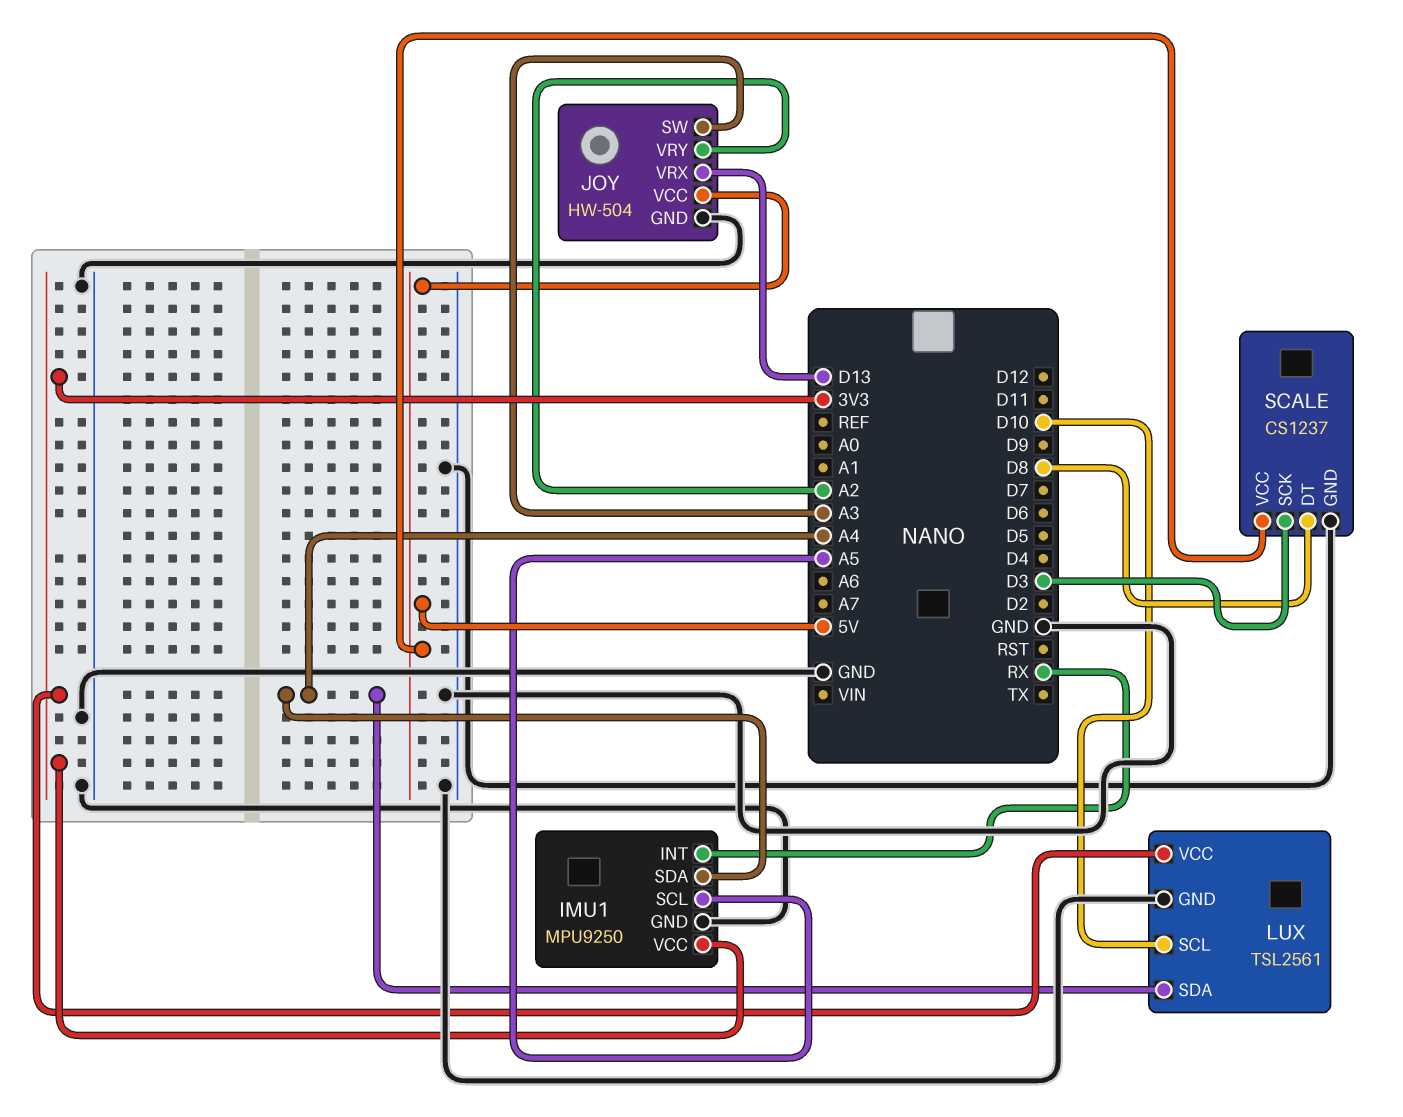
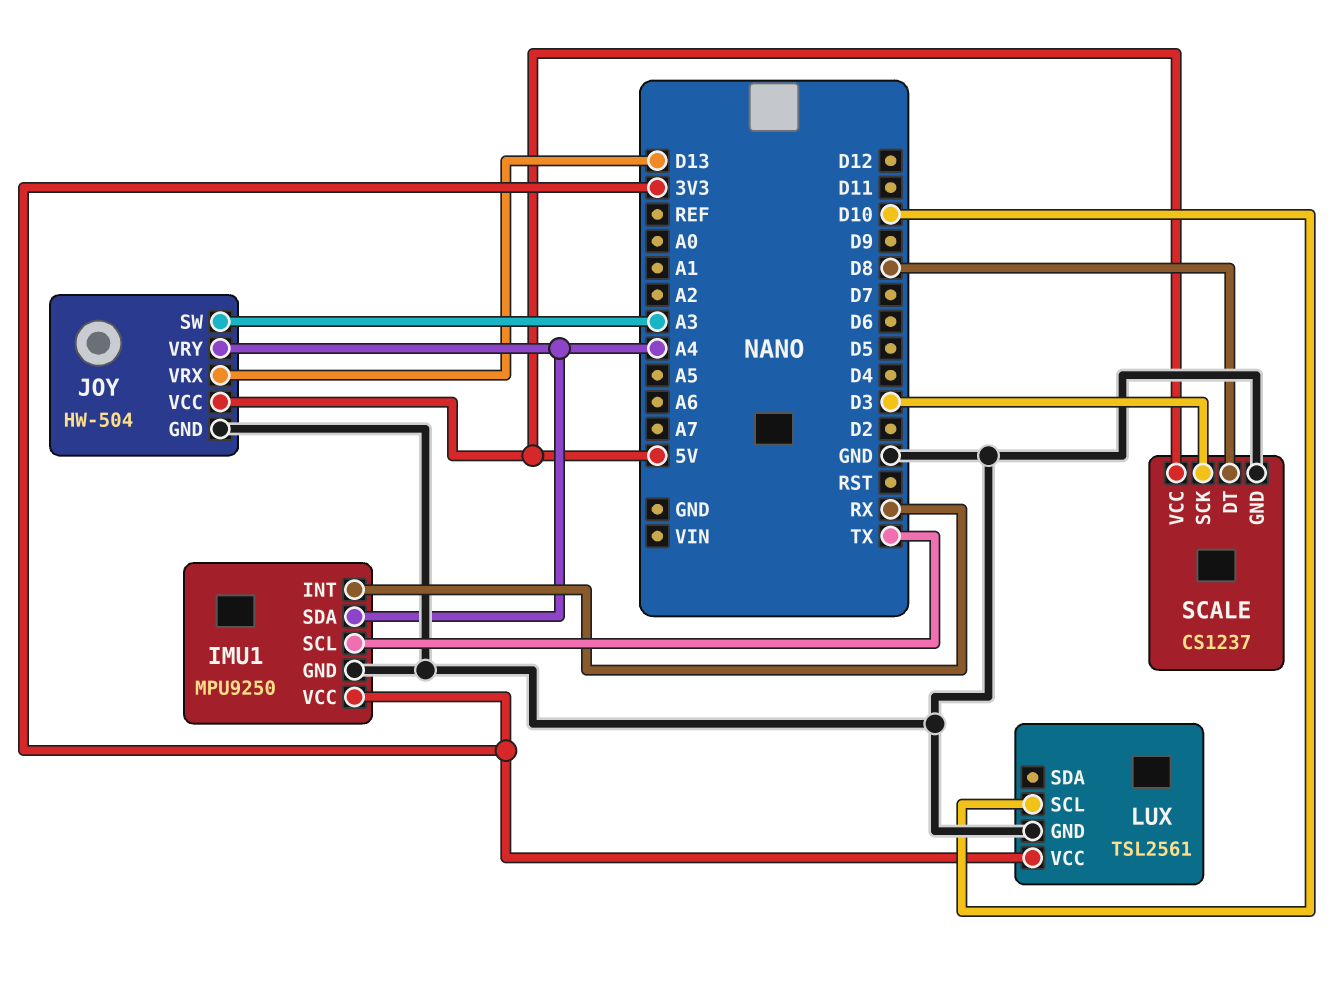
IMU1 pin SCL: A5 -> TX
JOY pin VRY: A2 -> A4
LUX pin SDA: A4 -> none

